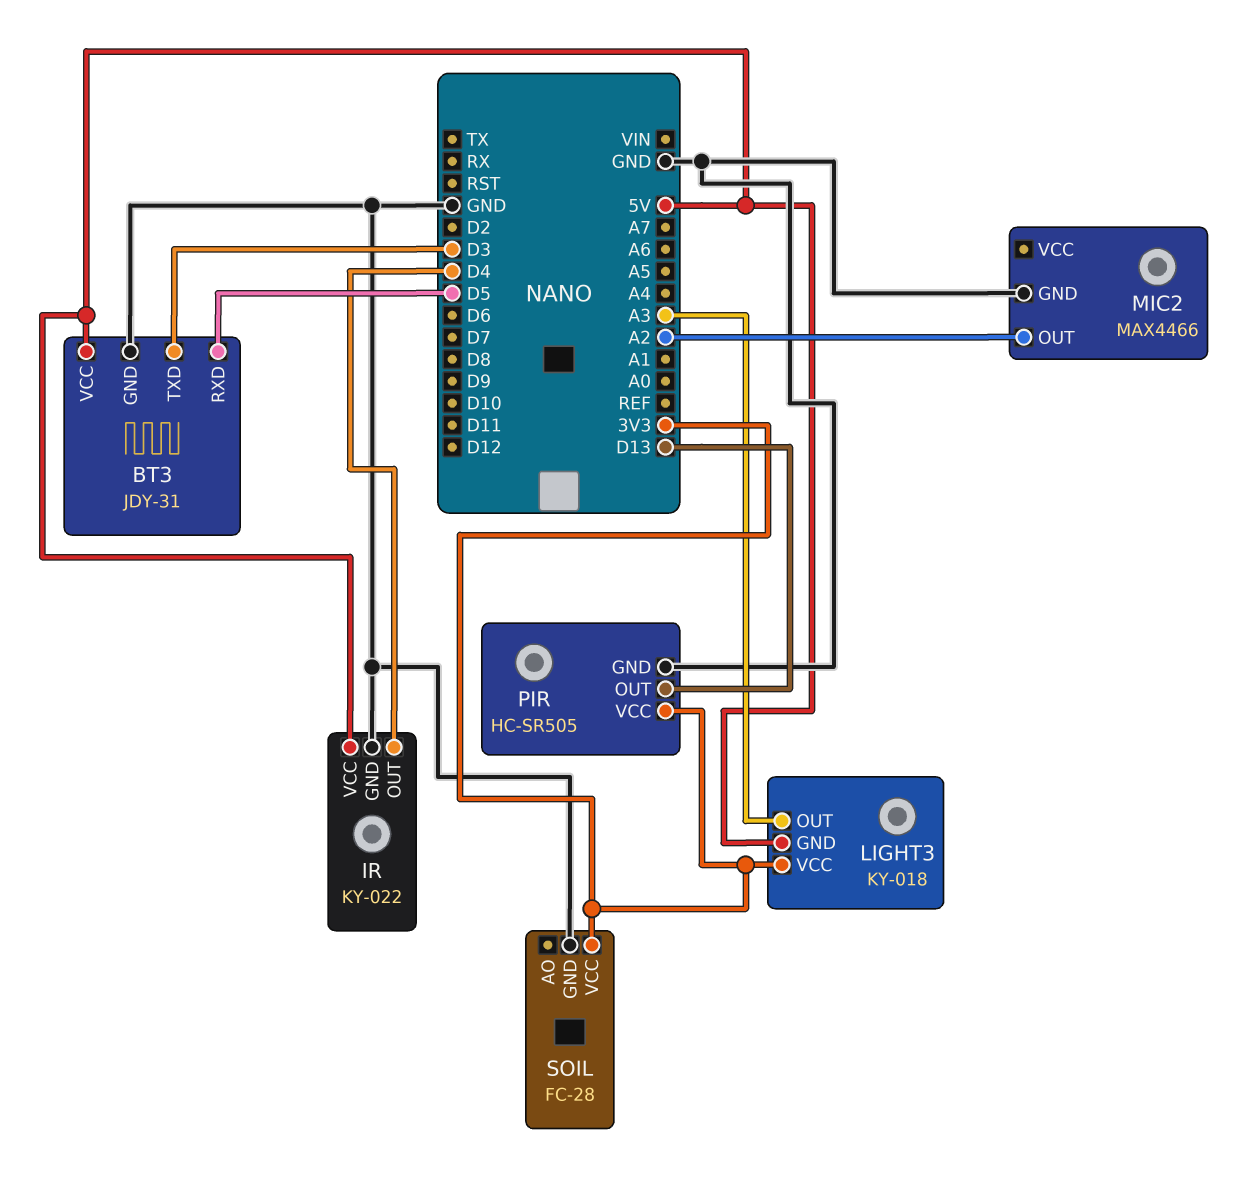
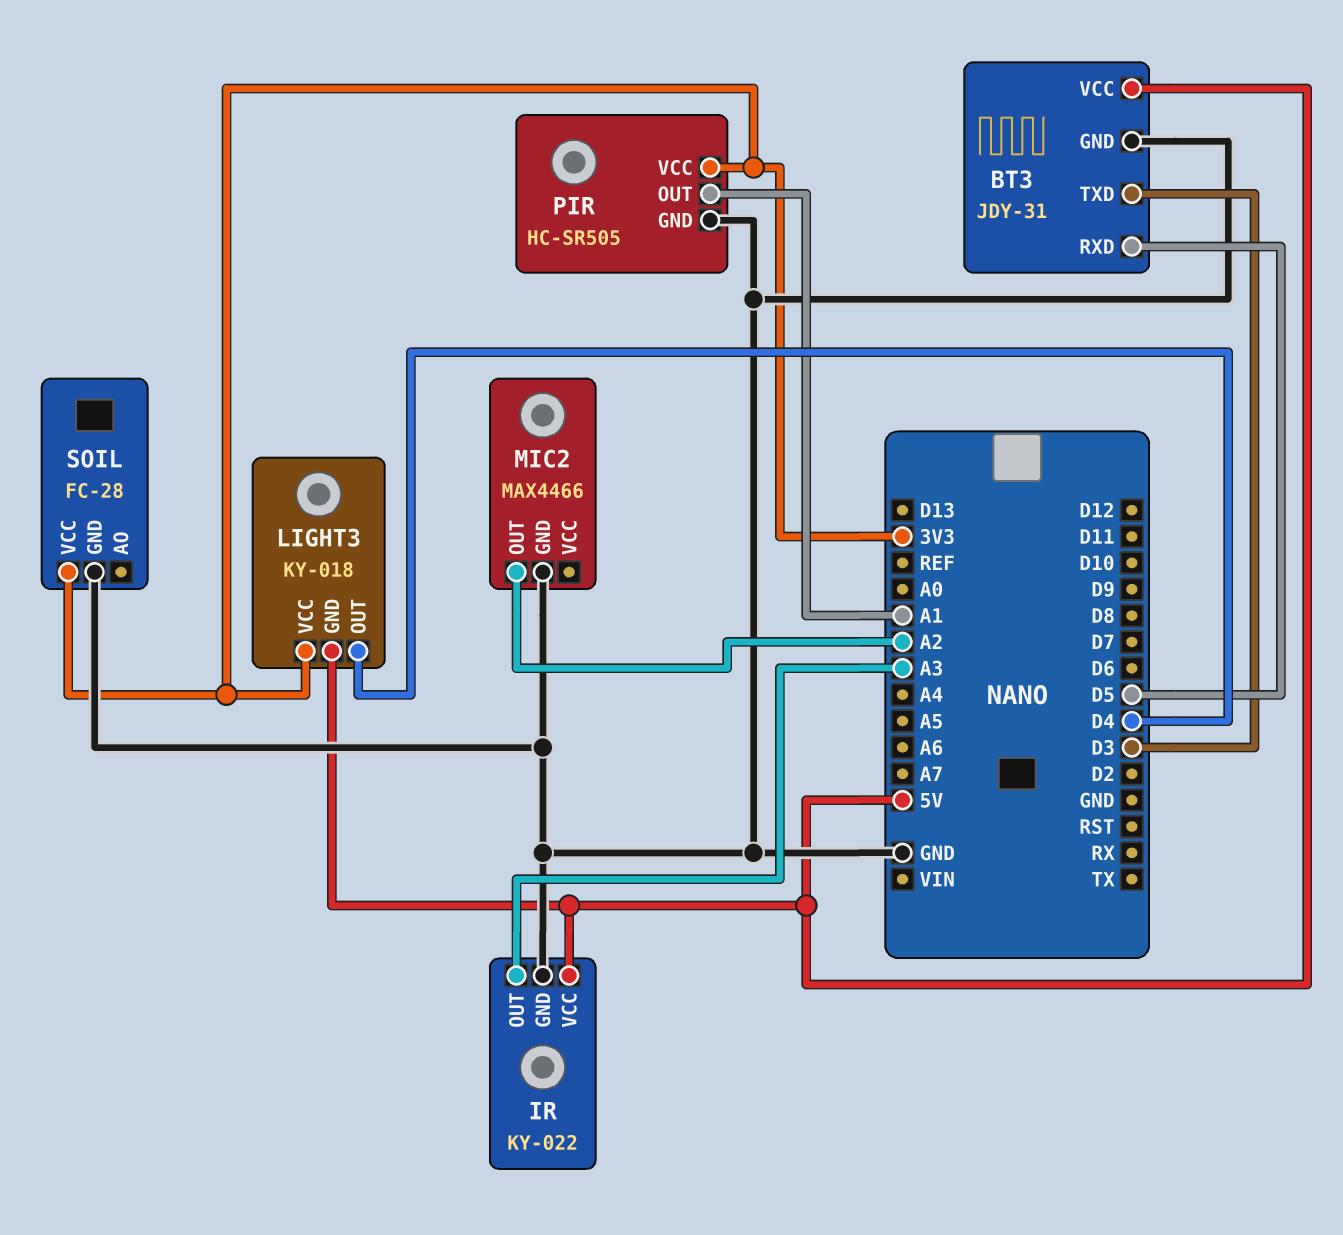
IR pin OUT: D4 -> A3
LIGHT3 pin OUT: A3 -> D4
PIR pin OUT: D13 -> A1

